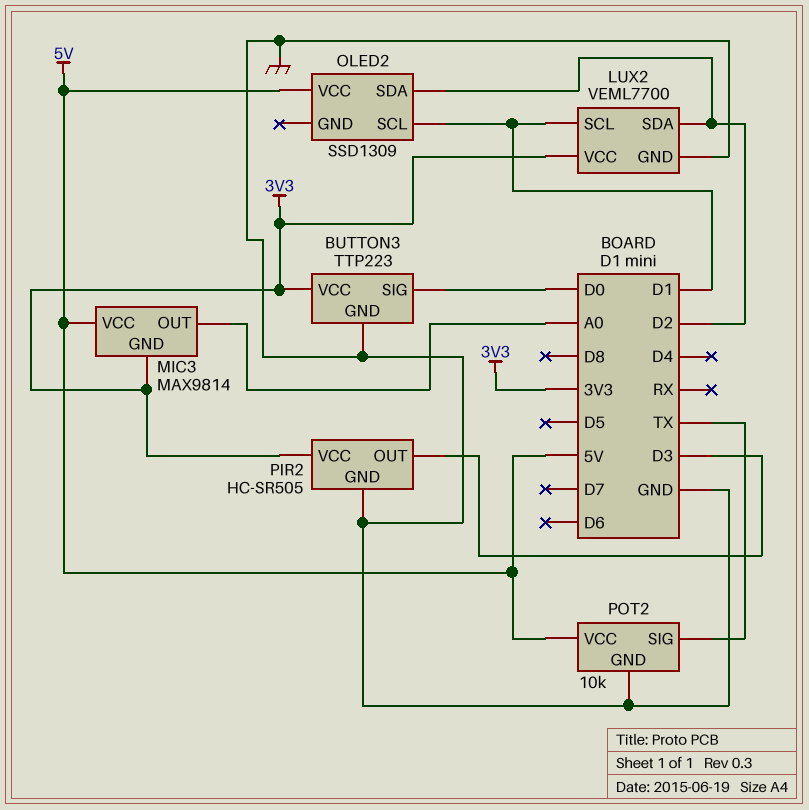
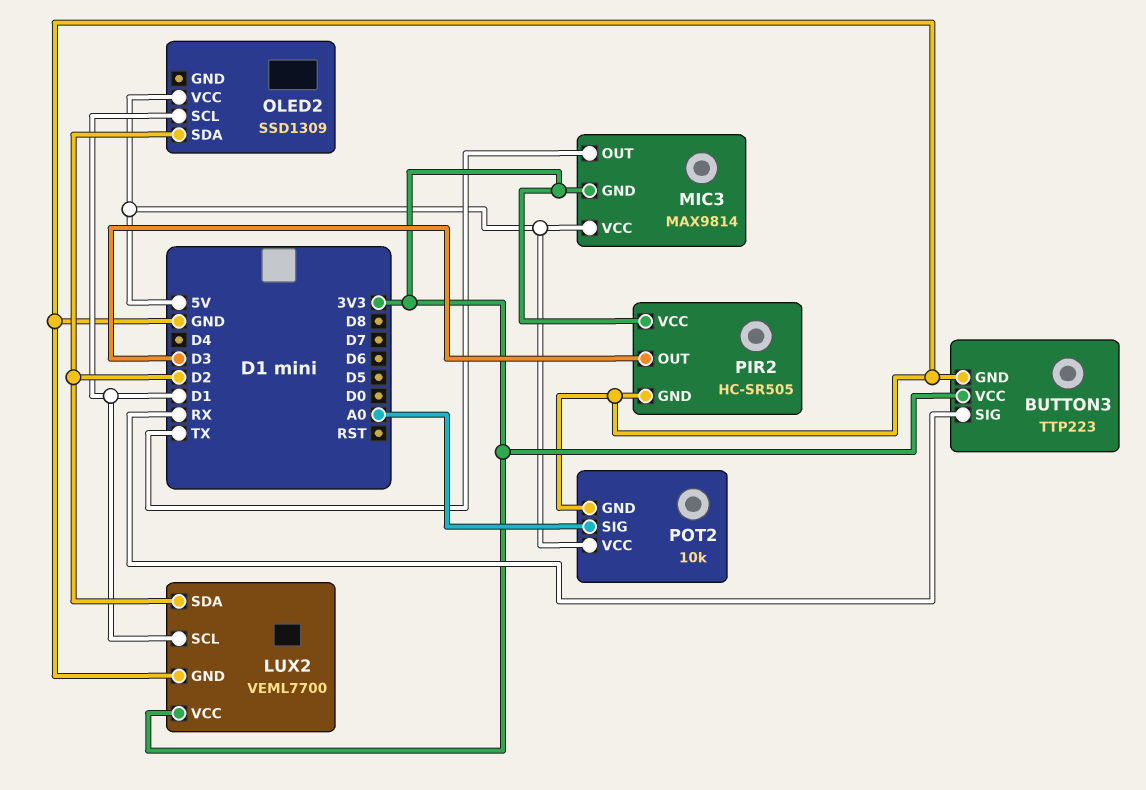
BUTTON3 pin SIG: D0 -> RX
MIC3 pin OUT: A0 -> TX
POT2 pin SIG: TX -> A0

